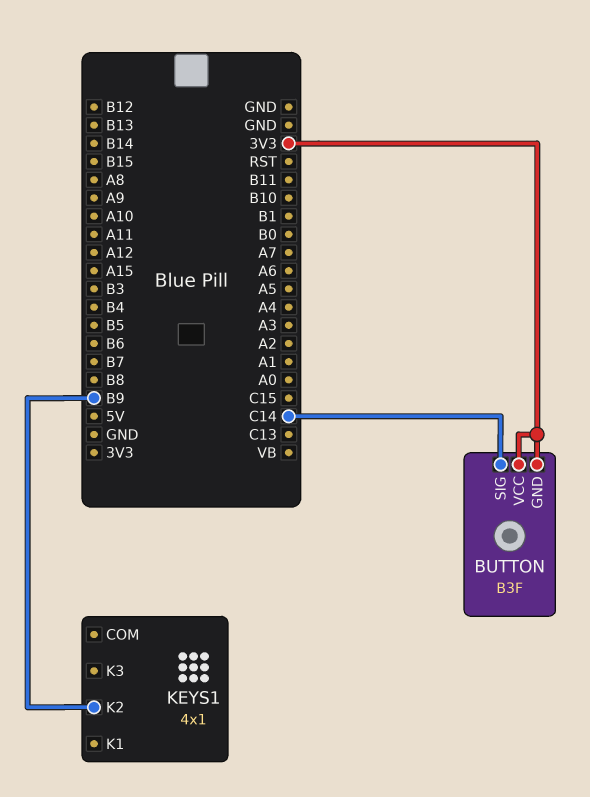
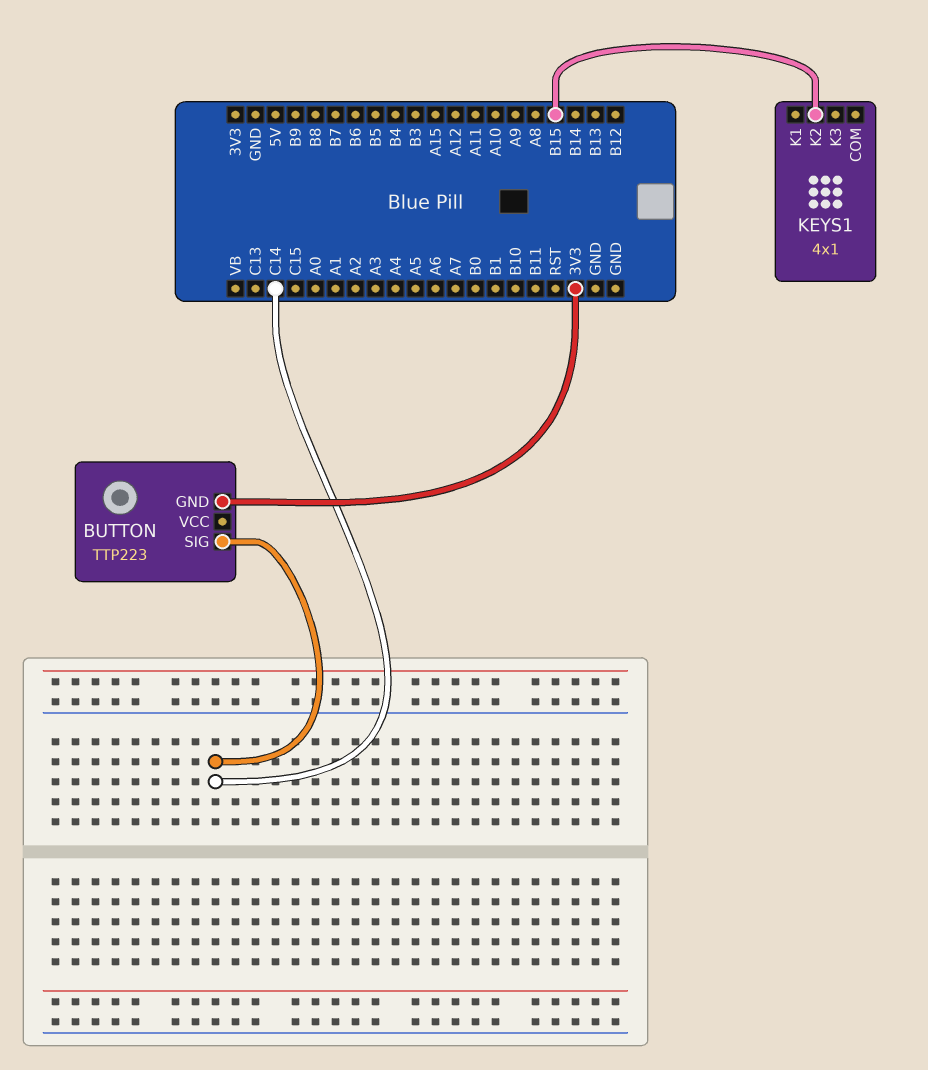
BUTTON: B3F -> TTP223
BUTTON pin VCC: 3V3 -> none
KEYS1 pin K2: B9 -> B15

